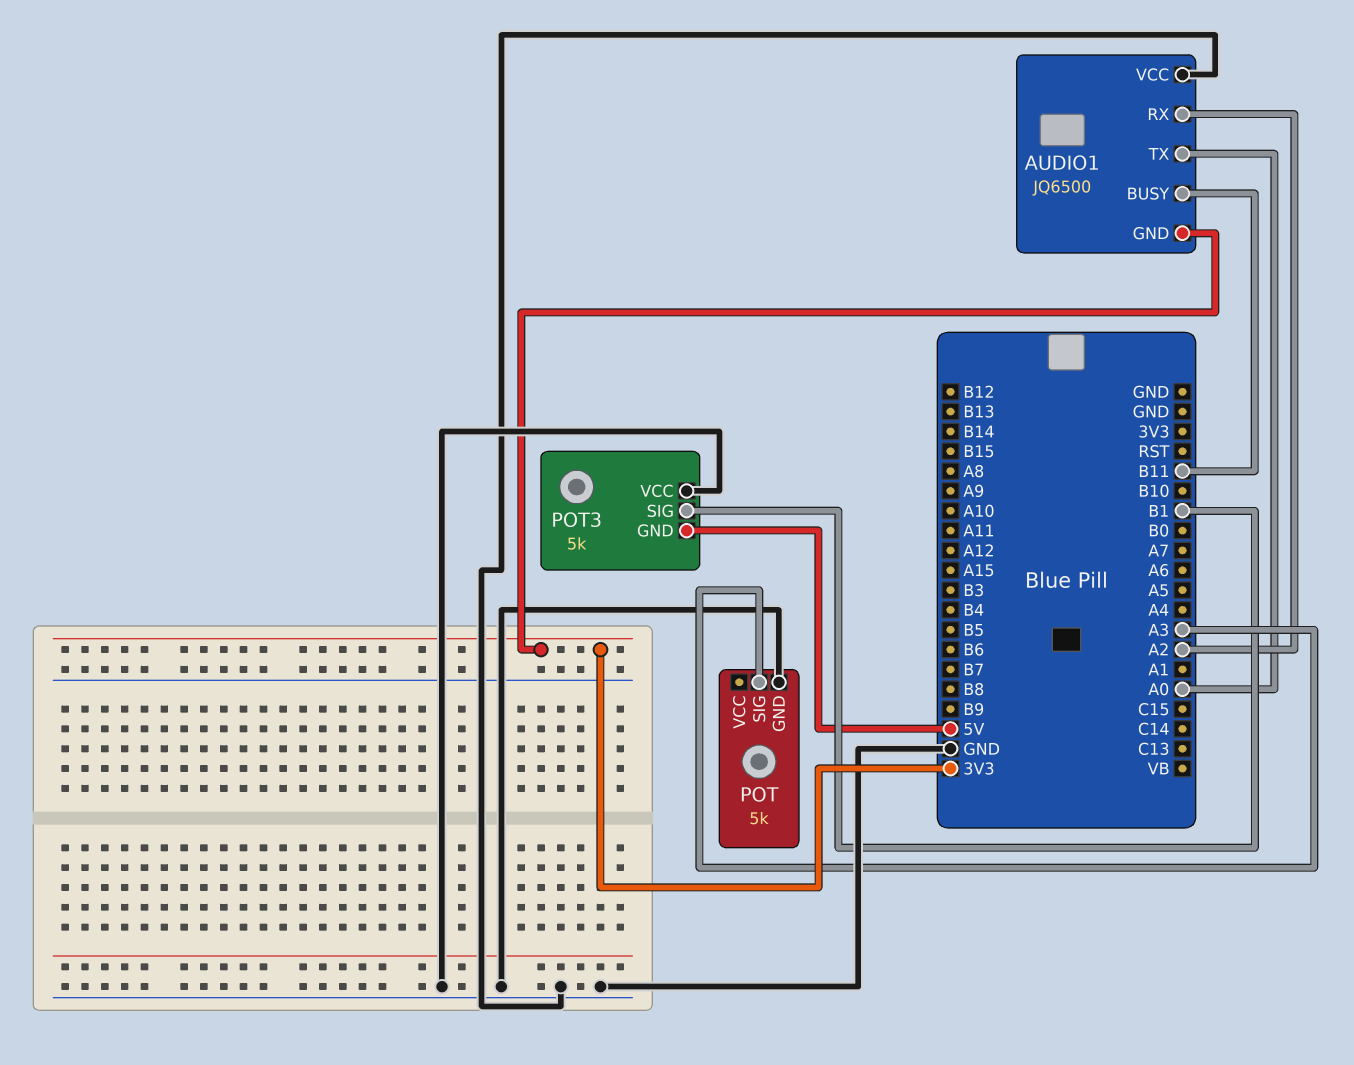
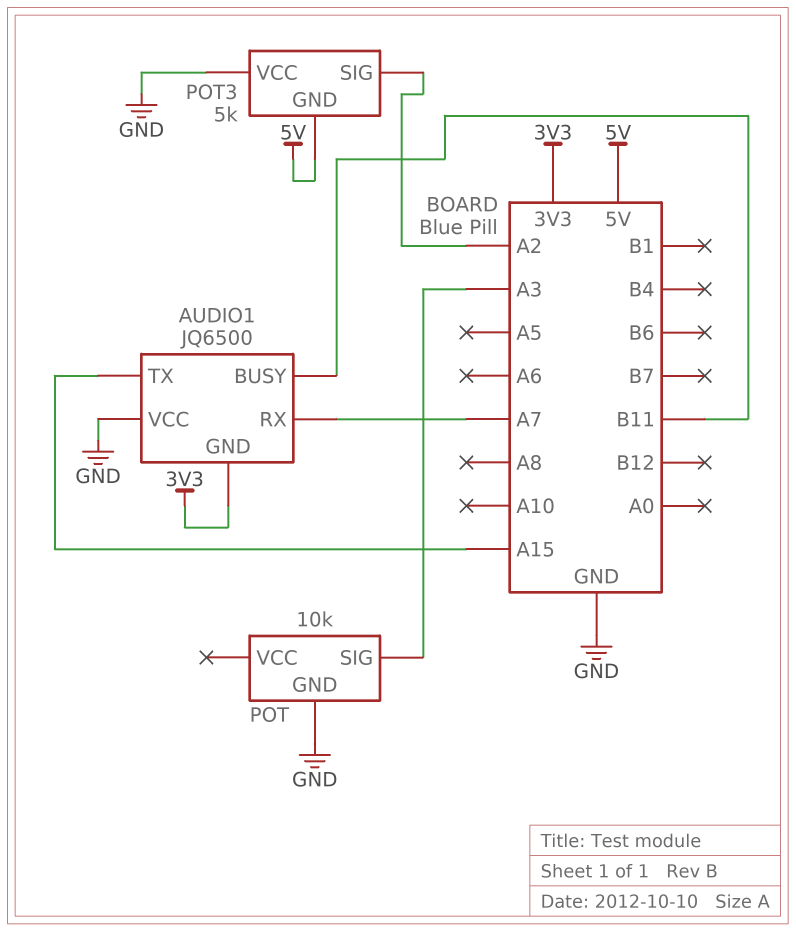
AUDIO1 pin RX: A2 -> A7
AUDIO1 pin TX: A0 -> A15
POT: 5k -> 10k
POT3 pin SIG: B1 -> A2

